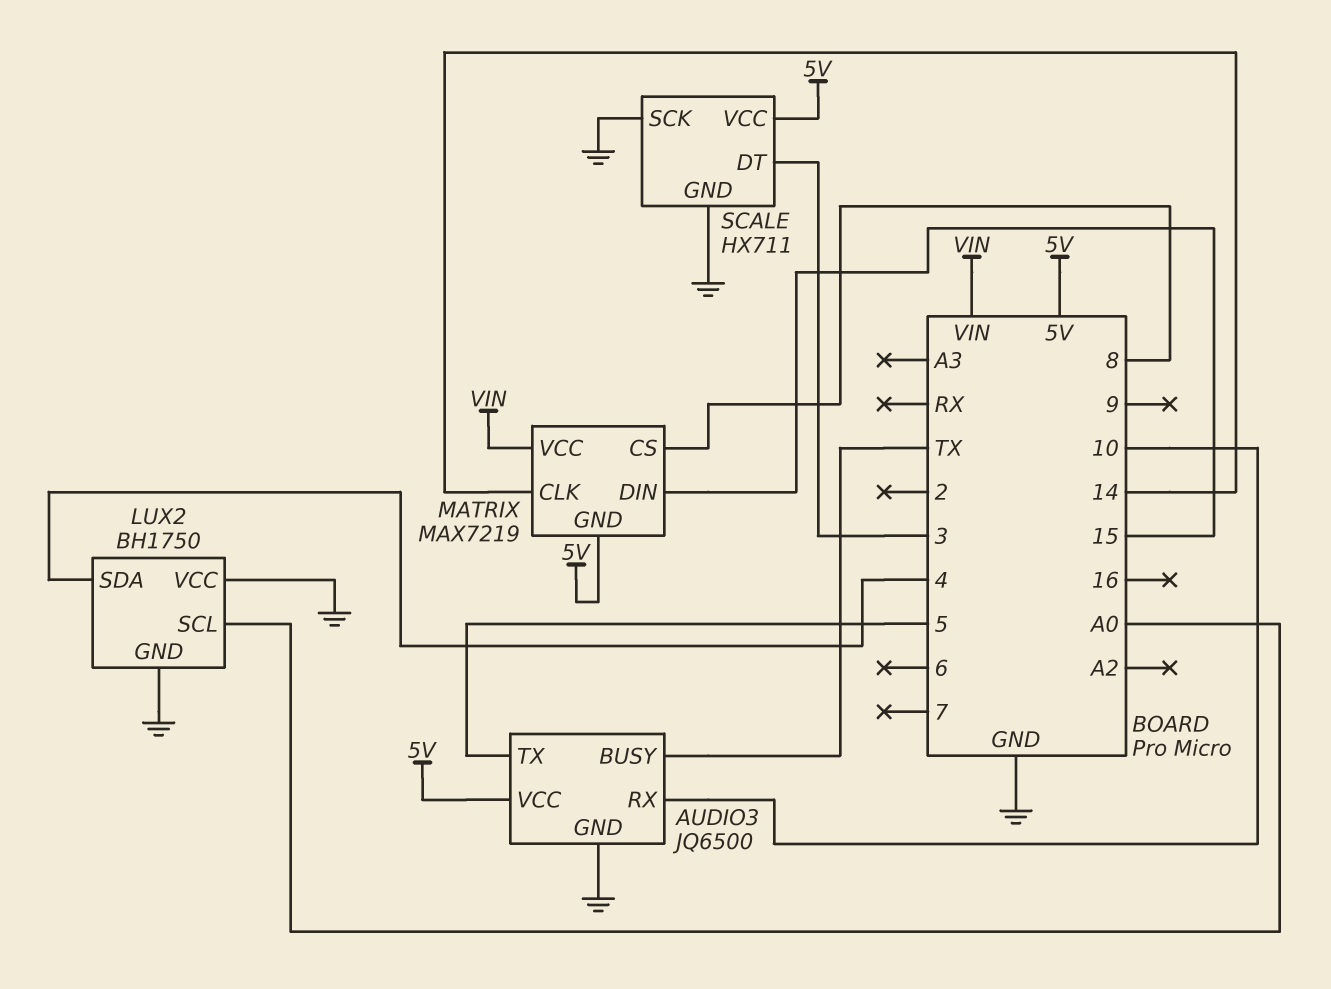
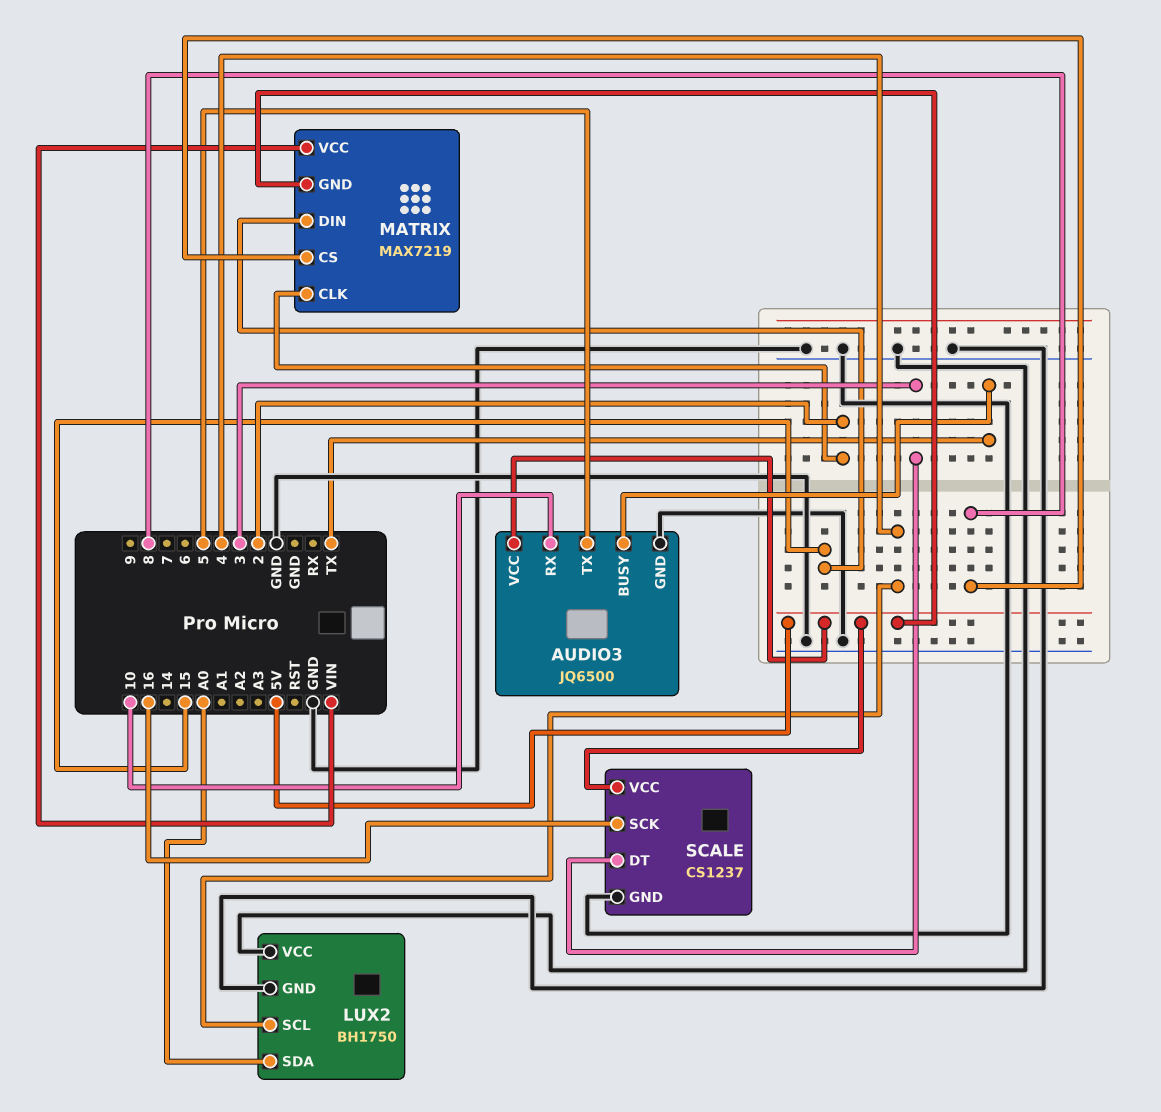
LUX2 pin SCL: A0 -> 4
LUX2 pin SDA: 4 -> A0
MATRIX pin CLK: 14 -> 2
SCALE: HX711 -> CS1237
SCALE pin SCK: GND -> 16

